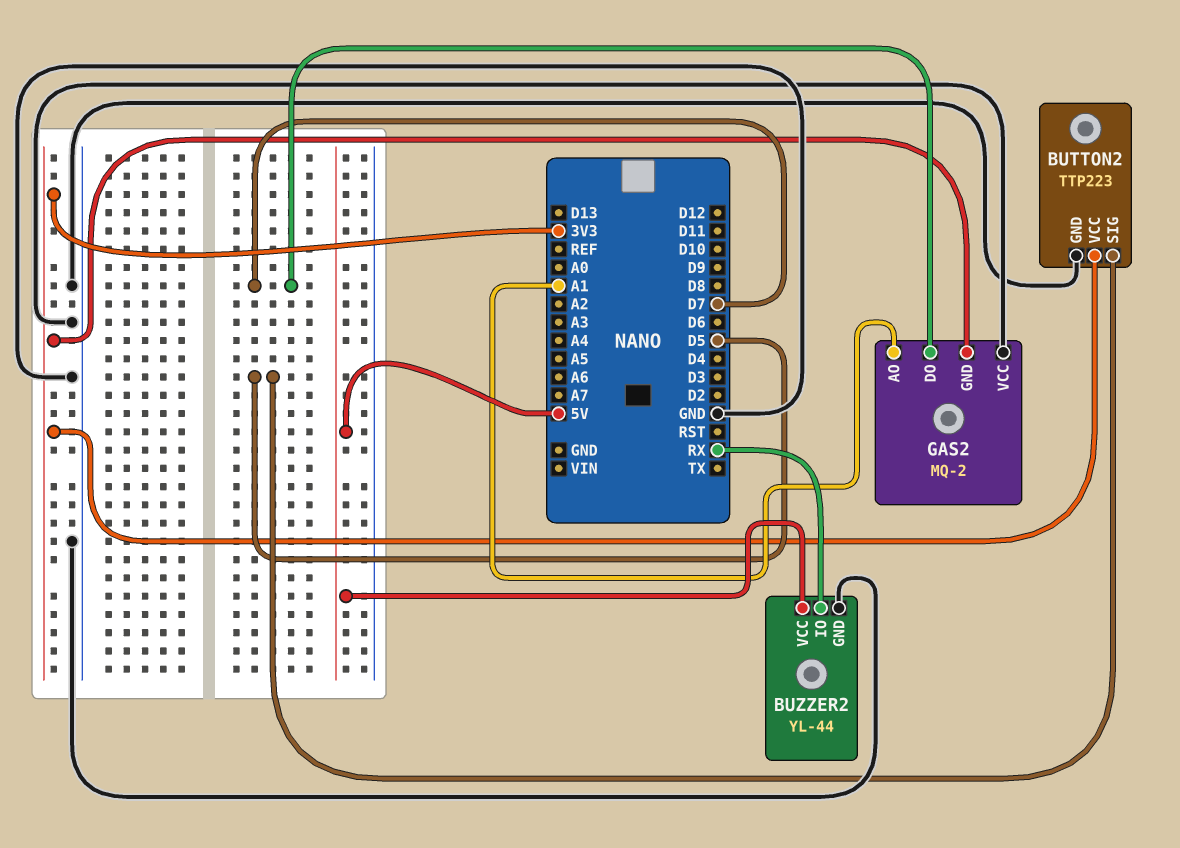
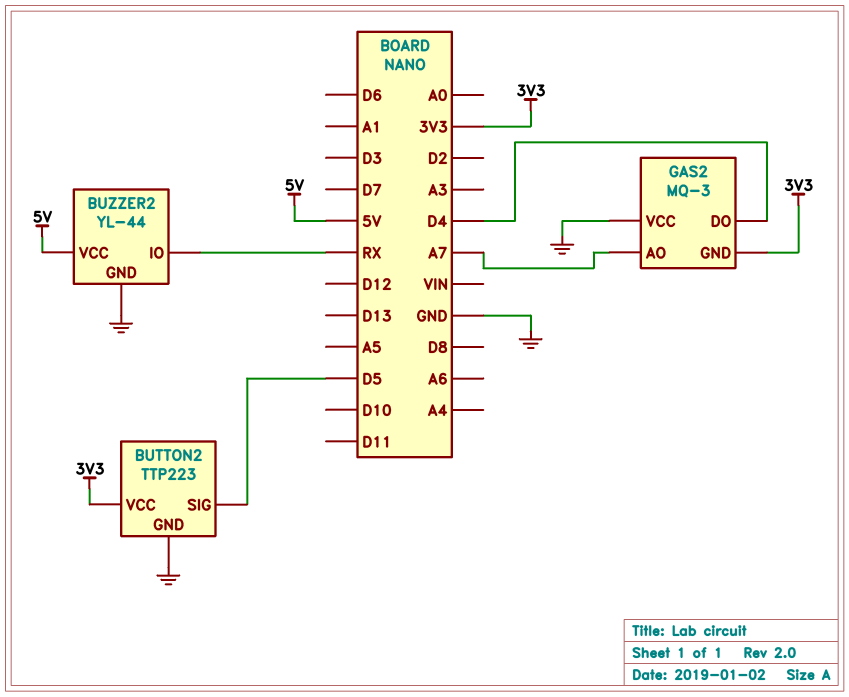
GAS2: MQ-2 -> MQ-3
GAS2 pin AO: A1 -> A7
GAS2 pin DO: D7 -> D4

